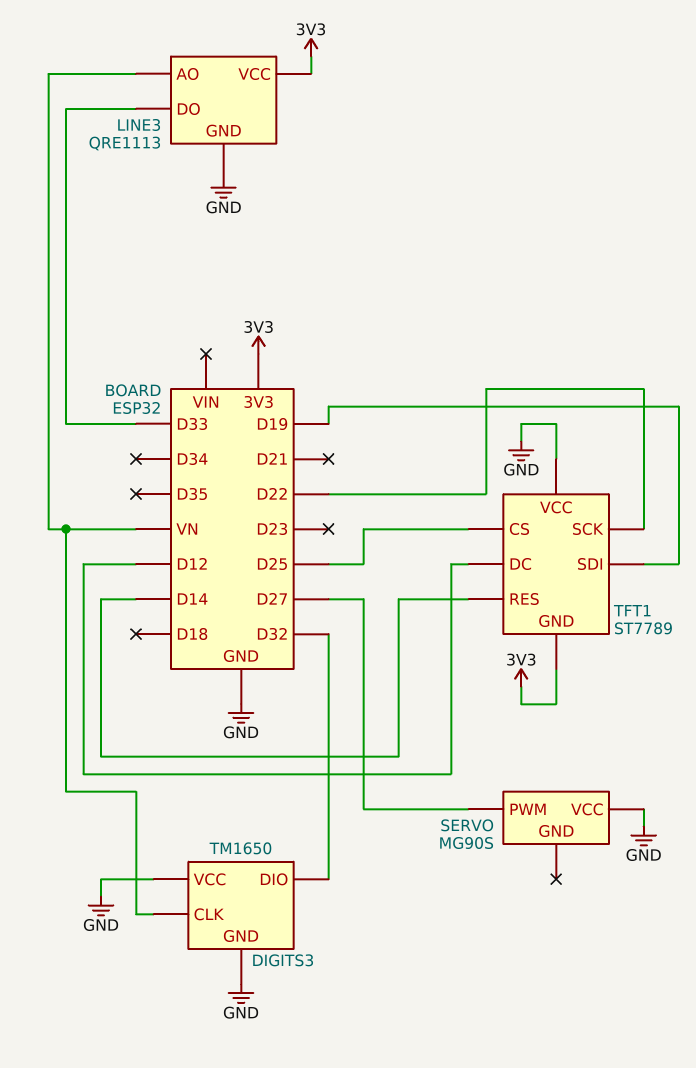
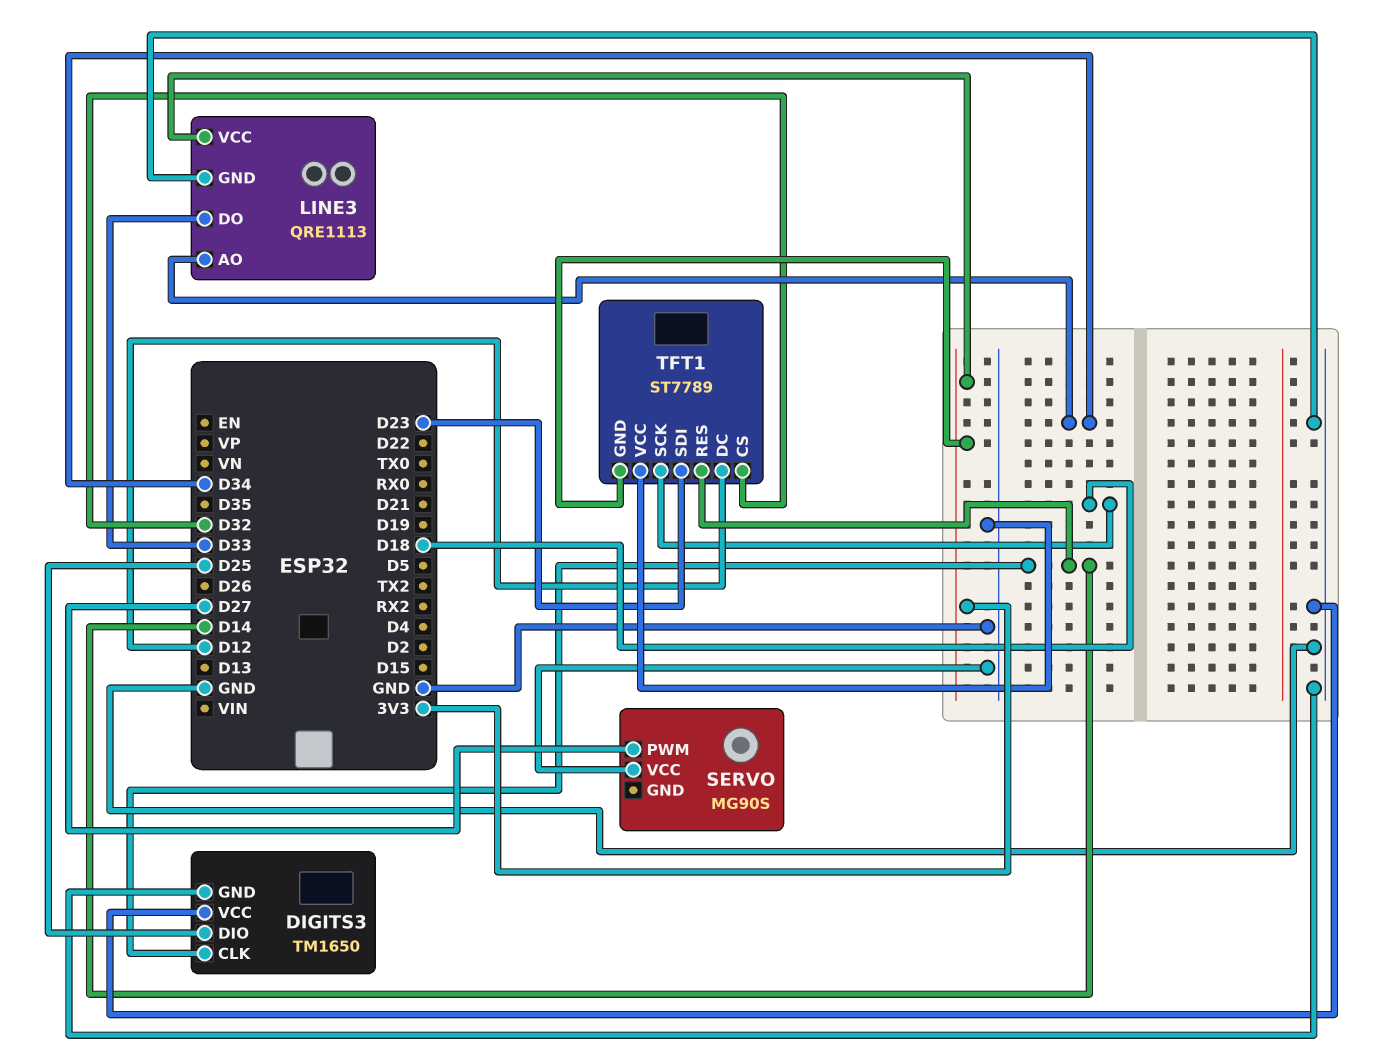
DIGITS3 pin CLK: VN -> D14
DIGITS3 pin DIO: D32 -> D25
LINE3 pin AO: VN -> D34
TFT1 pin CS: D25 -> D32
TFT1 pin SCK: D22 -> D18
TFT1 pin SDI: D19 -> D23

